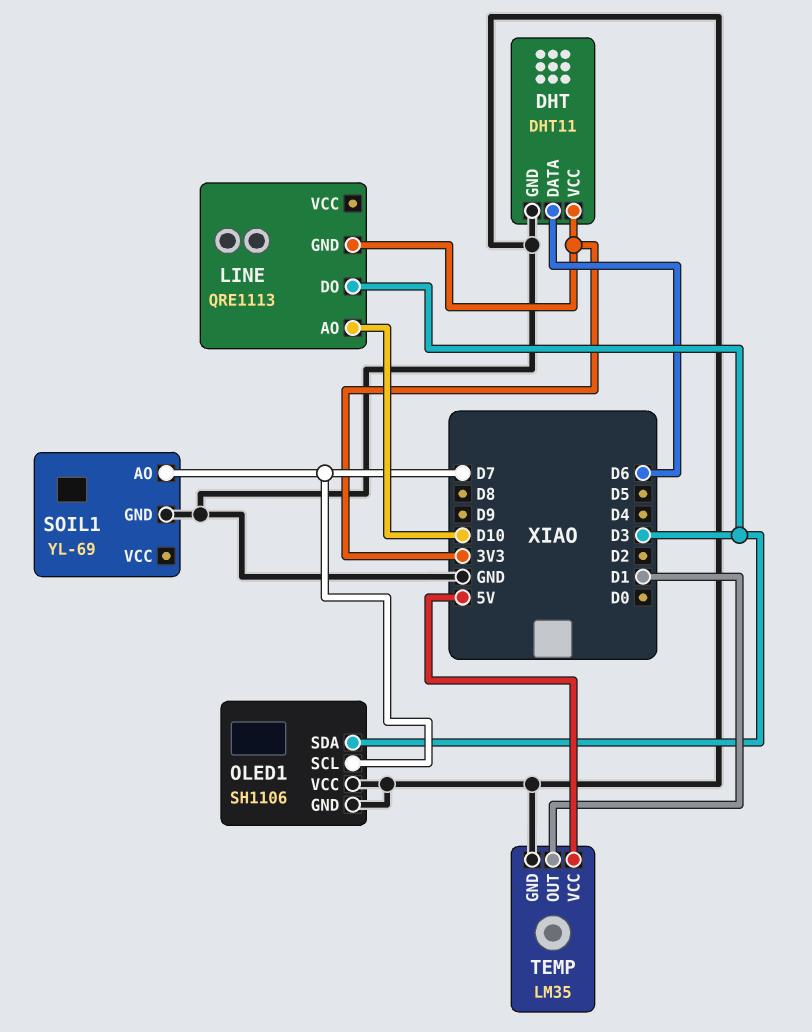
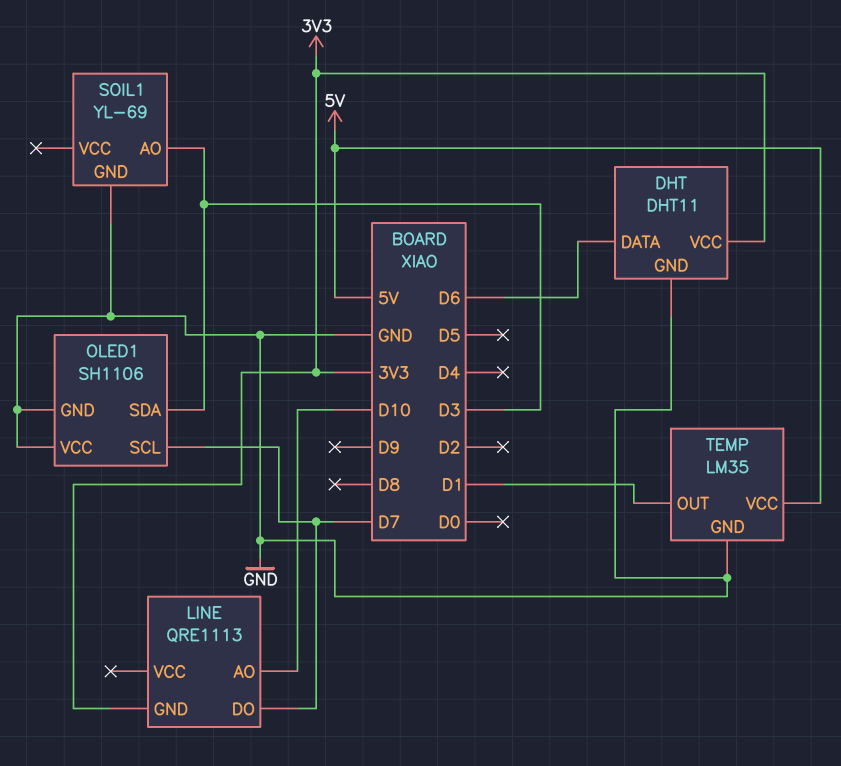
LINE pin DO: D3 -> D7
SOIL1 pin AO: D7 -> D3

